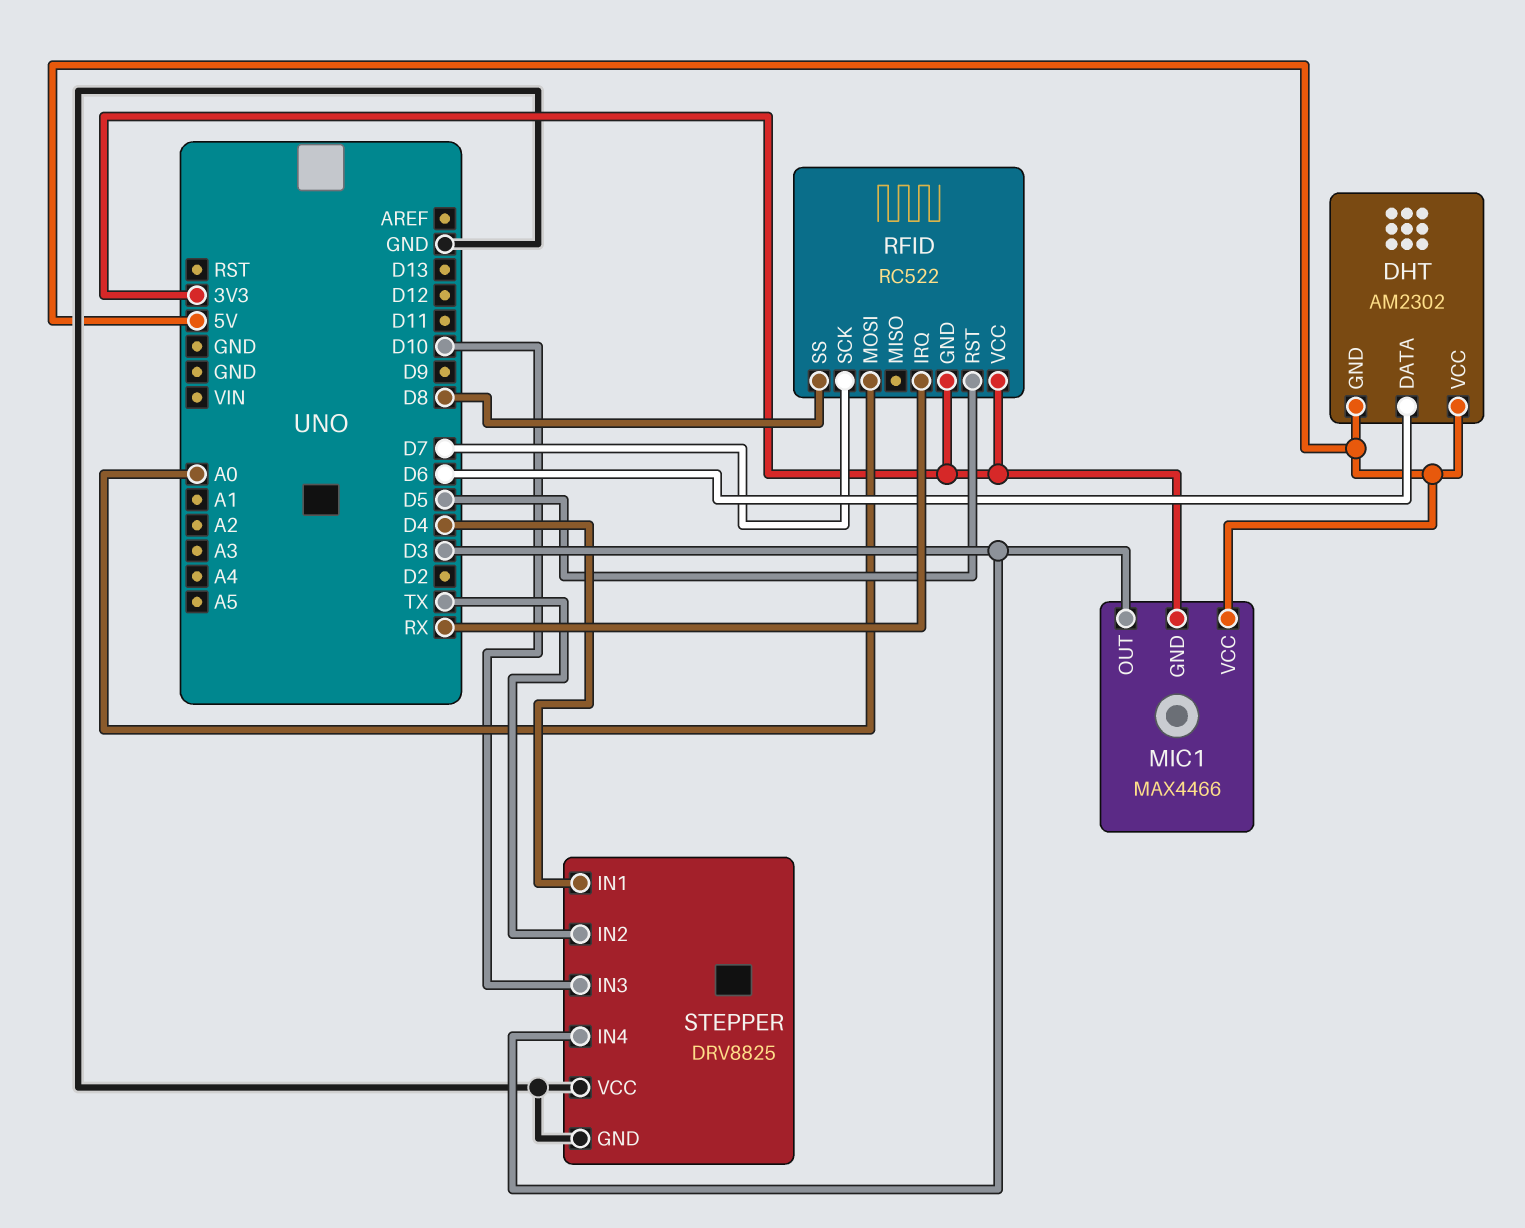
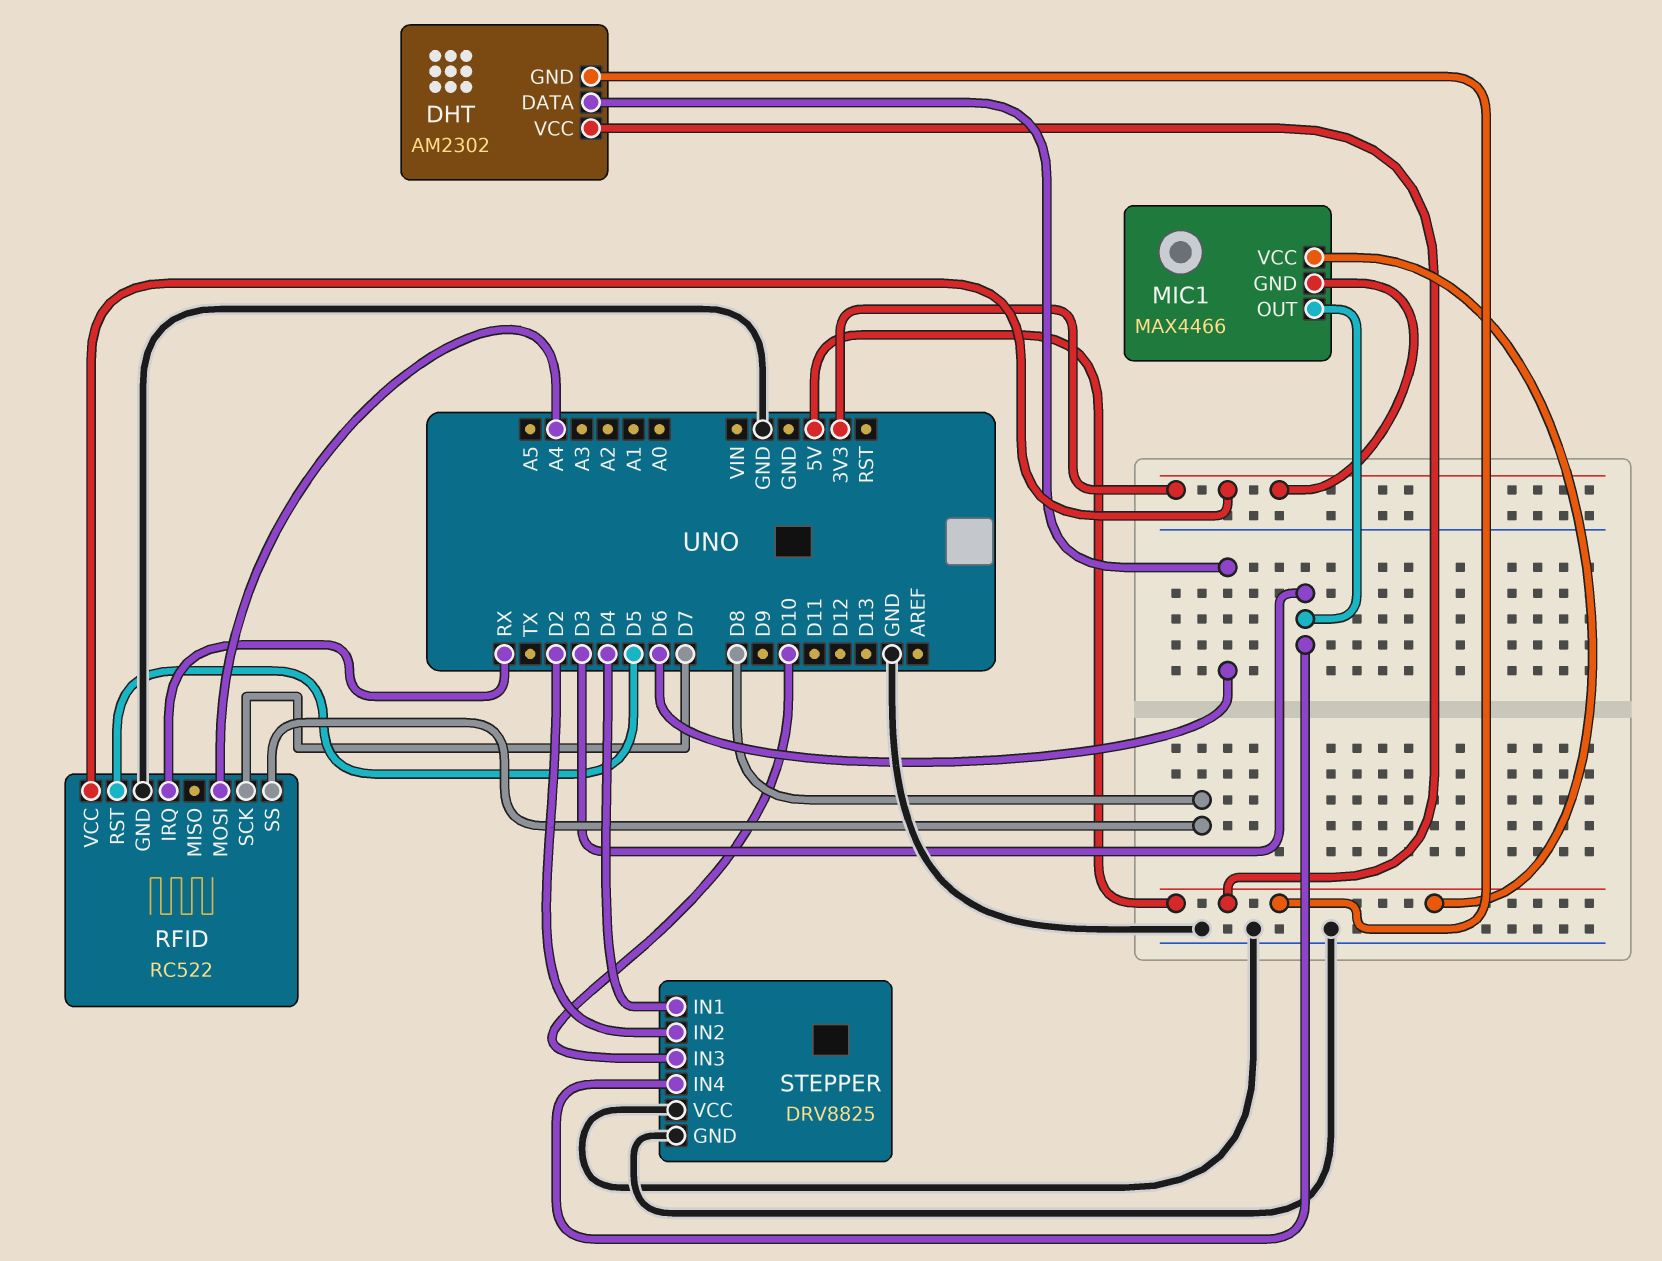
RFID pin GND: 3V3 -> GND
RFID pin MOSI: A0 -> A4
STEPPER pin IN2: TX -> D2

